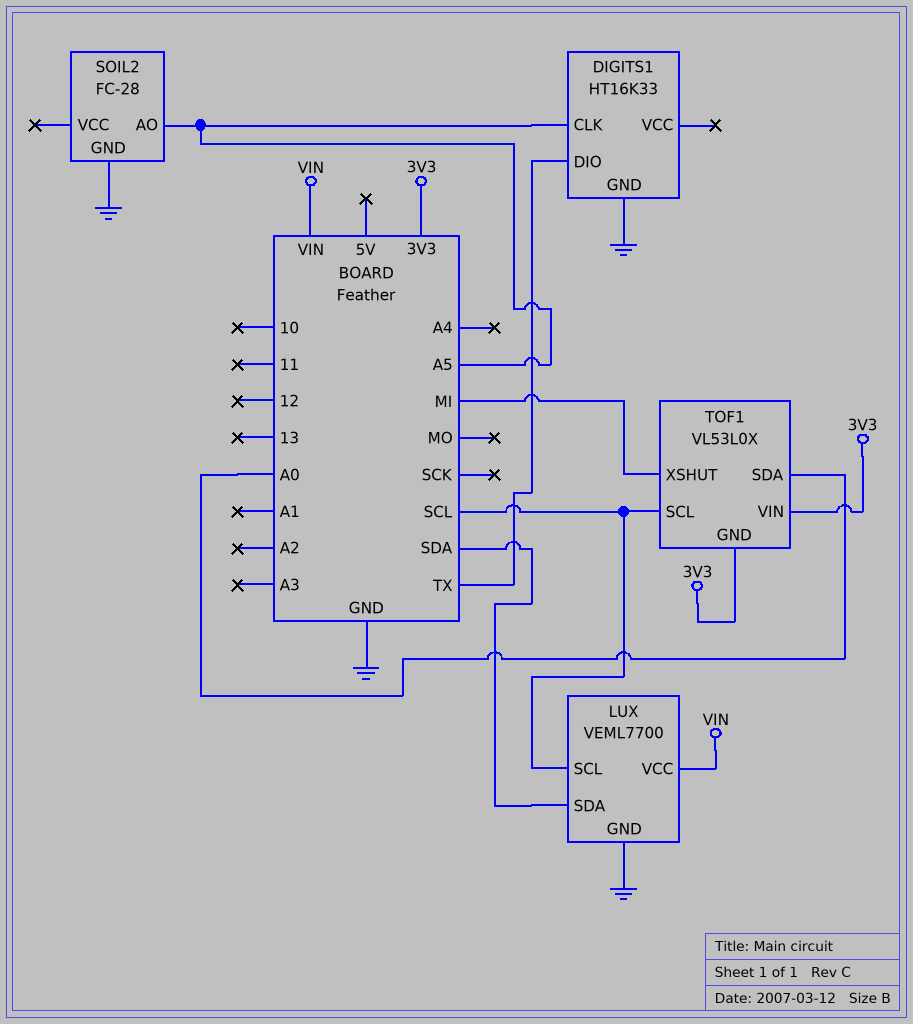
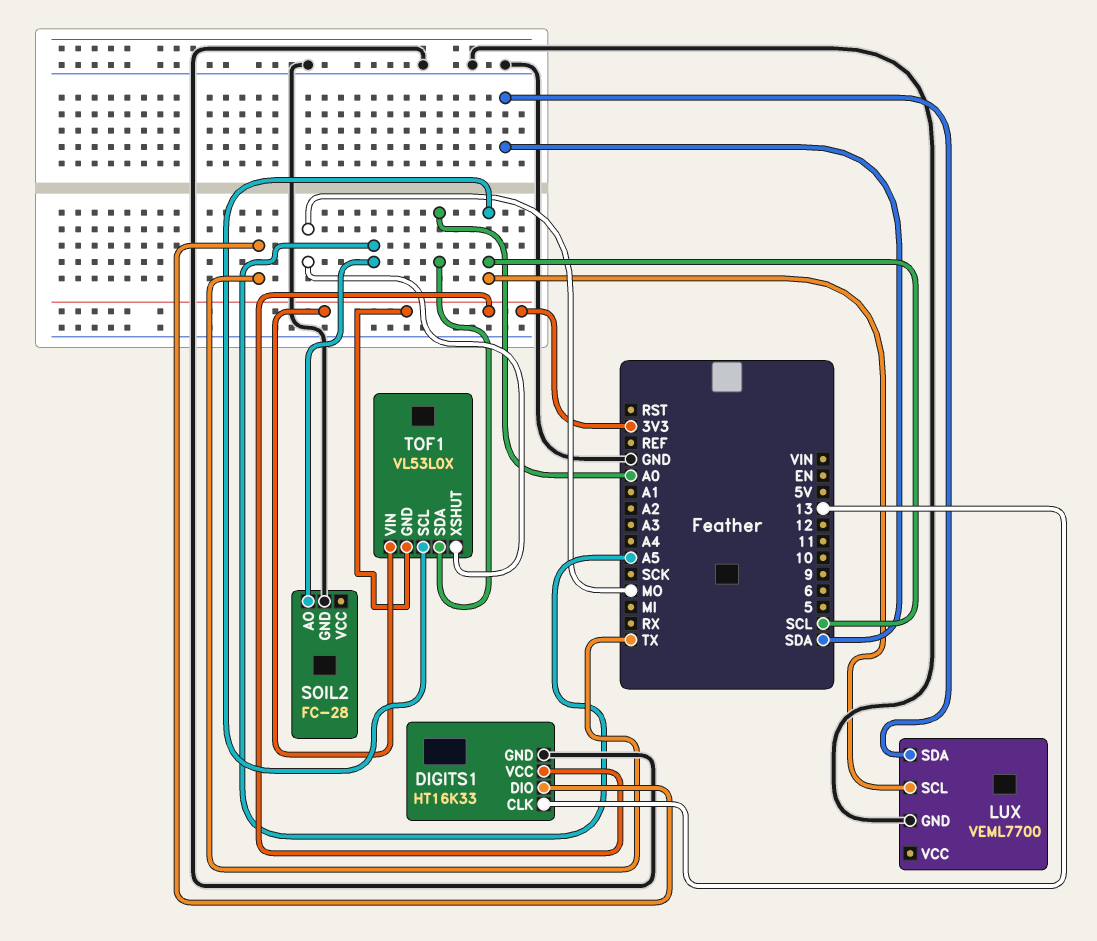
DIGITS1 pin CLK: A5 -> 13
DIGITS1 pin VCC: none -> 3V3
LUX pin VCC: VIN -> none
TOF1 pin XSHUT: MI -> MO

